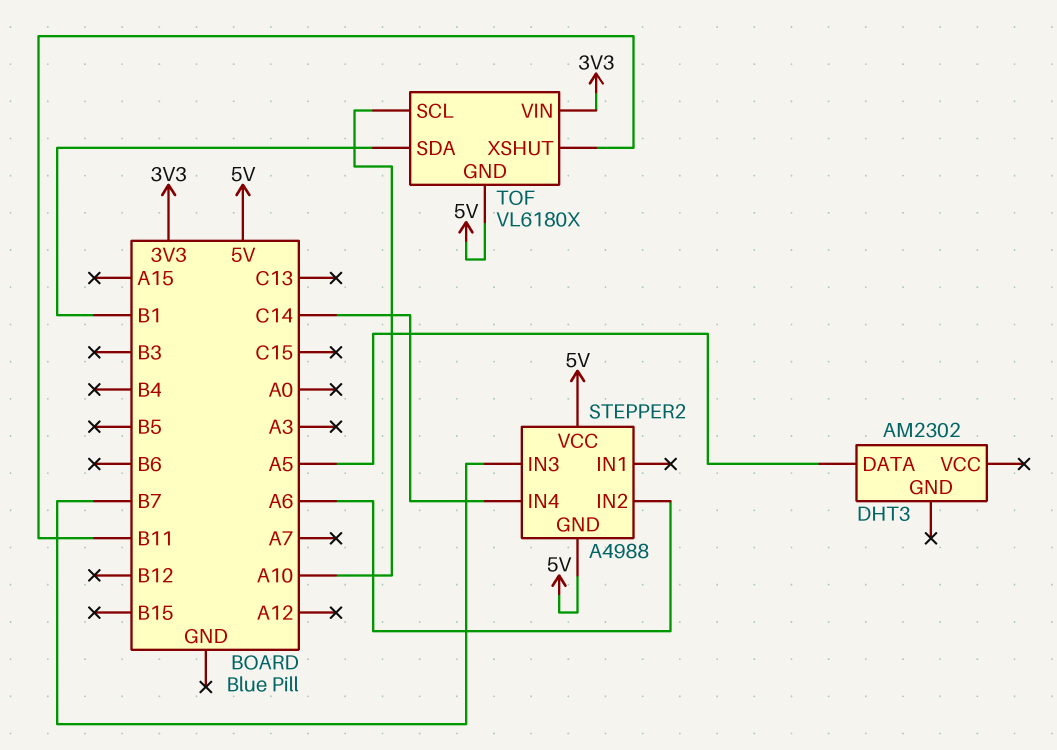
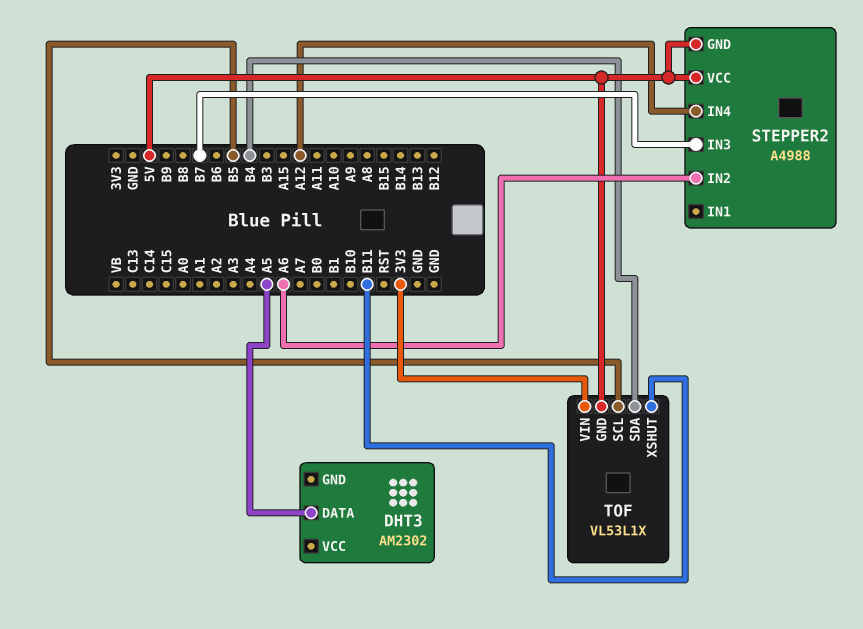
STEPPER2 pin IN4: C14 -> A12
TOF: VL6180X -> VL53L1X
TOF pin SCL: A10 -> B5
TOF pin SDA: B1 -> B4

